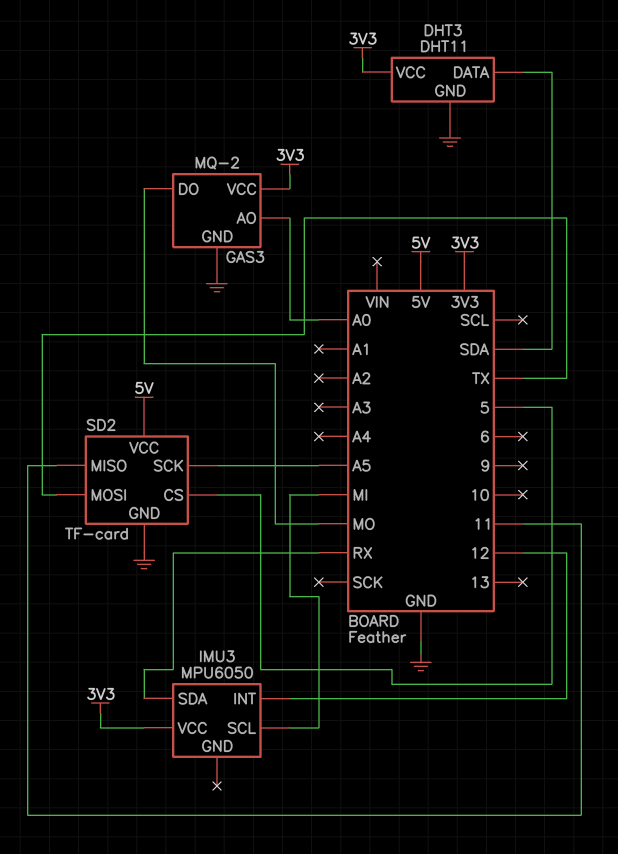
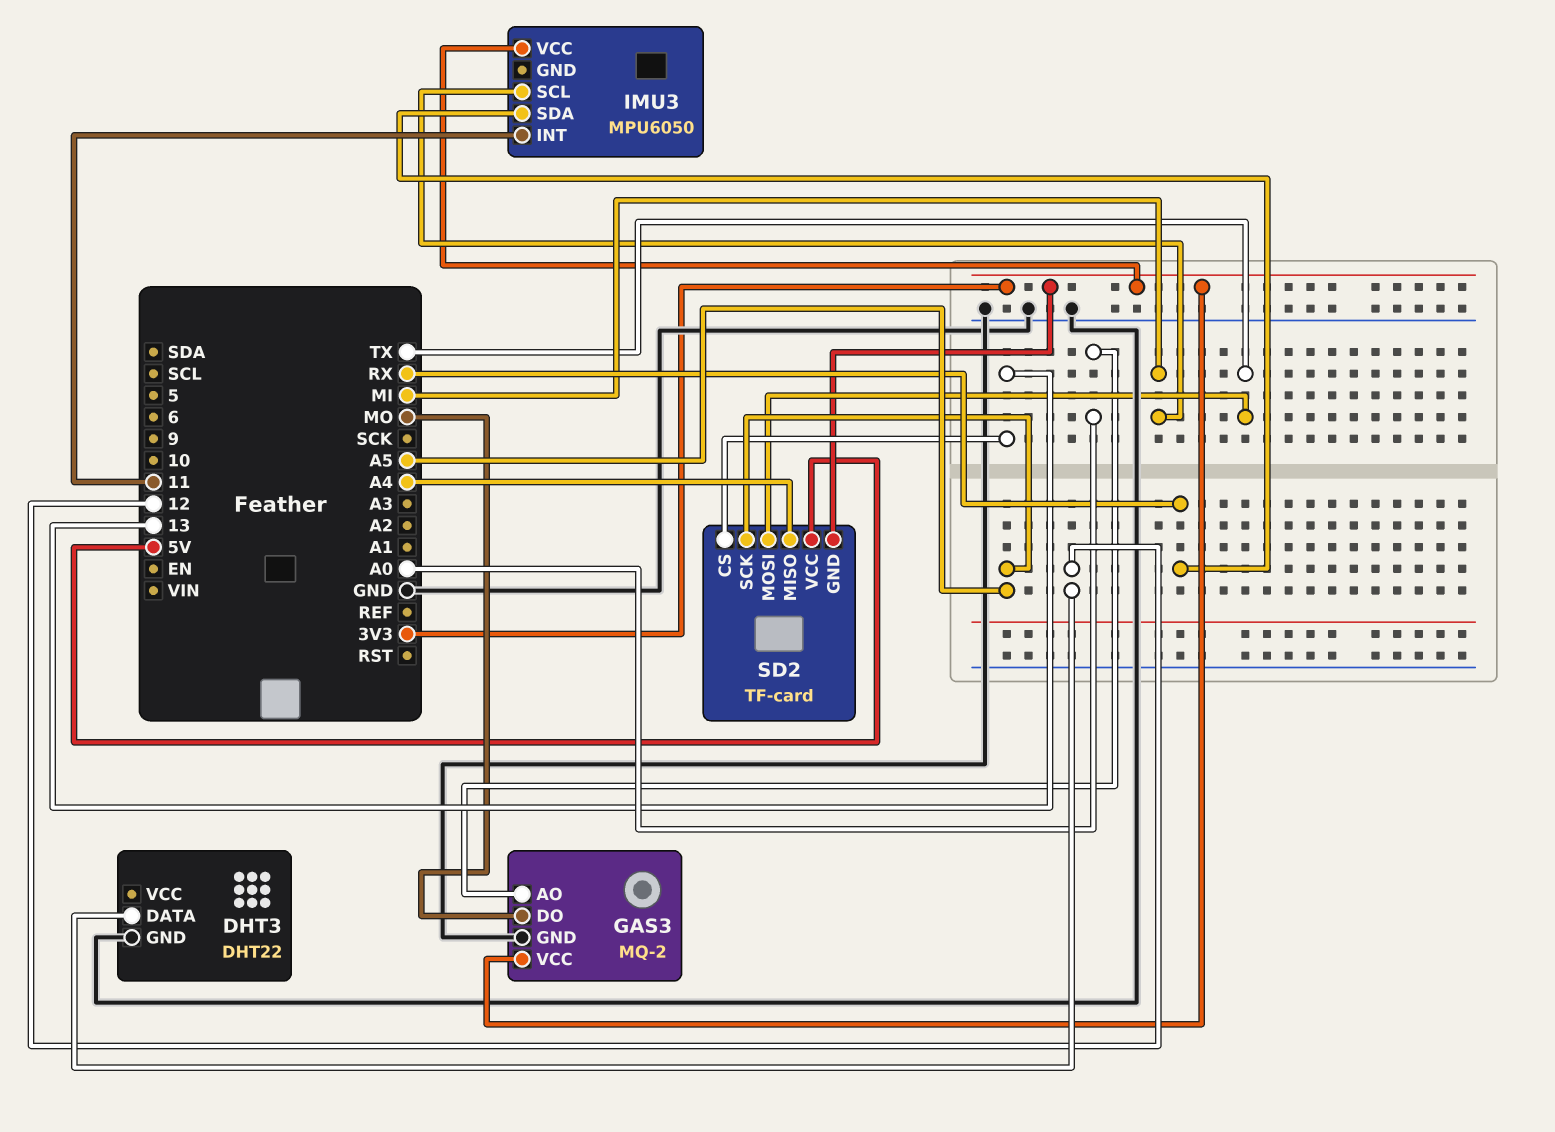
DHT3: DHT11 -> DHT22
DHT3 pin DATA: SDA -> 12
DHT3 pin VCC: 3V3 -> none
IMU3 pin INT: 12 -> 11
SD2 pin CS: 5 -> 13
SD2 pin GND: GND -> 3V3
SD2 pin MISO: 11 -> A4

